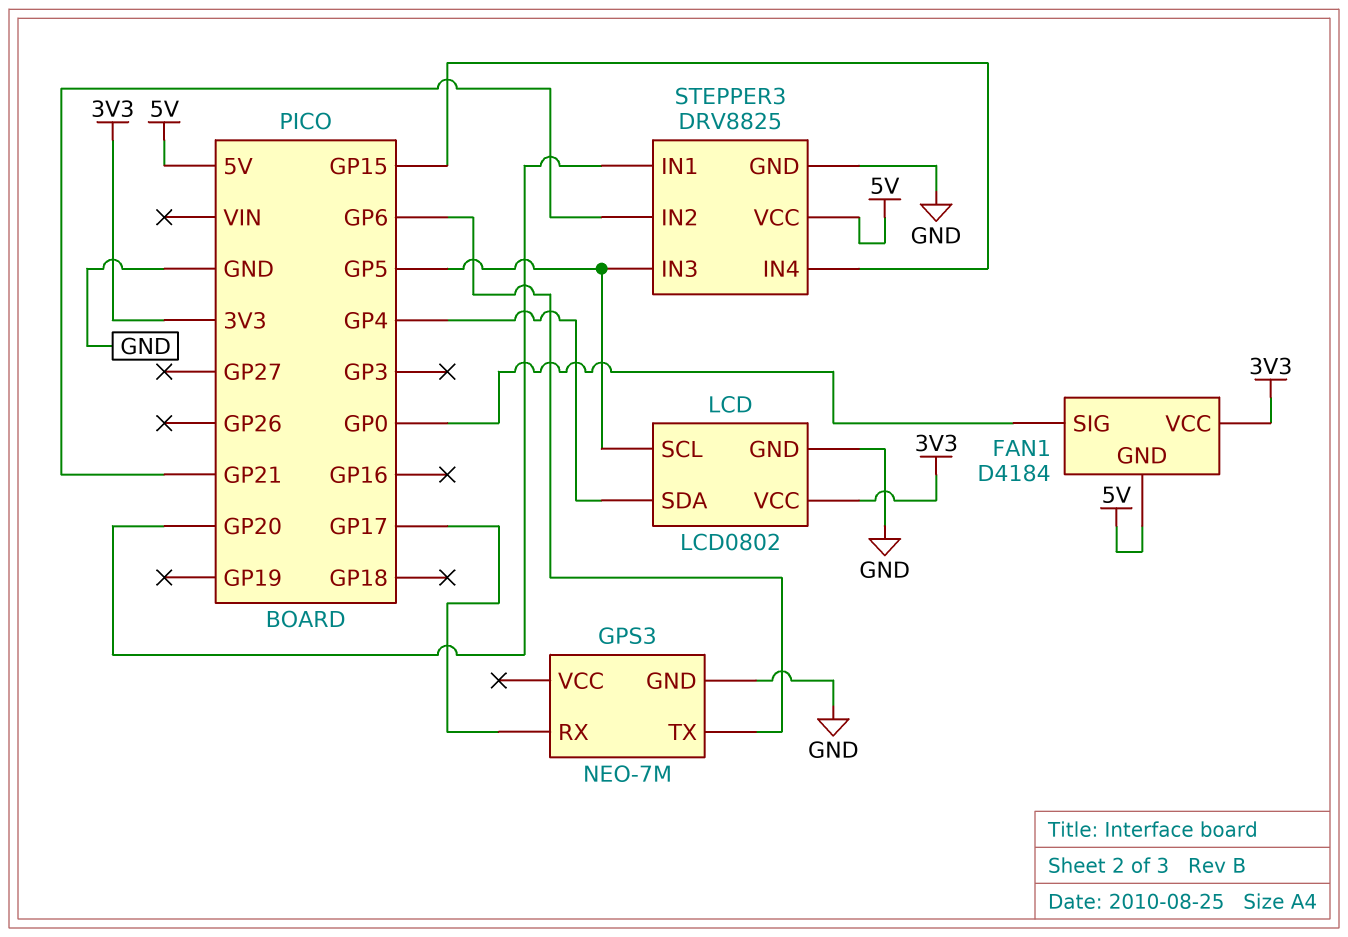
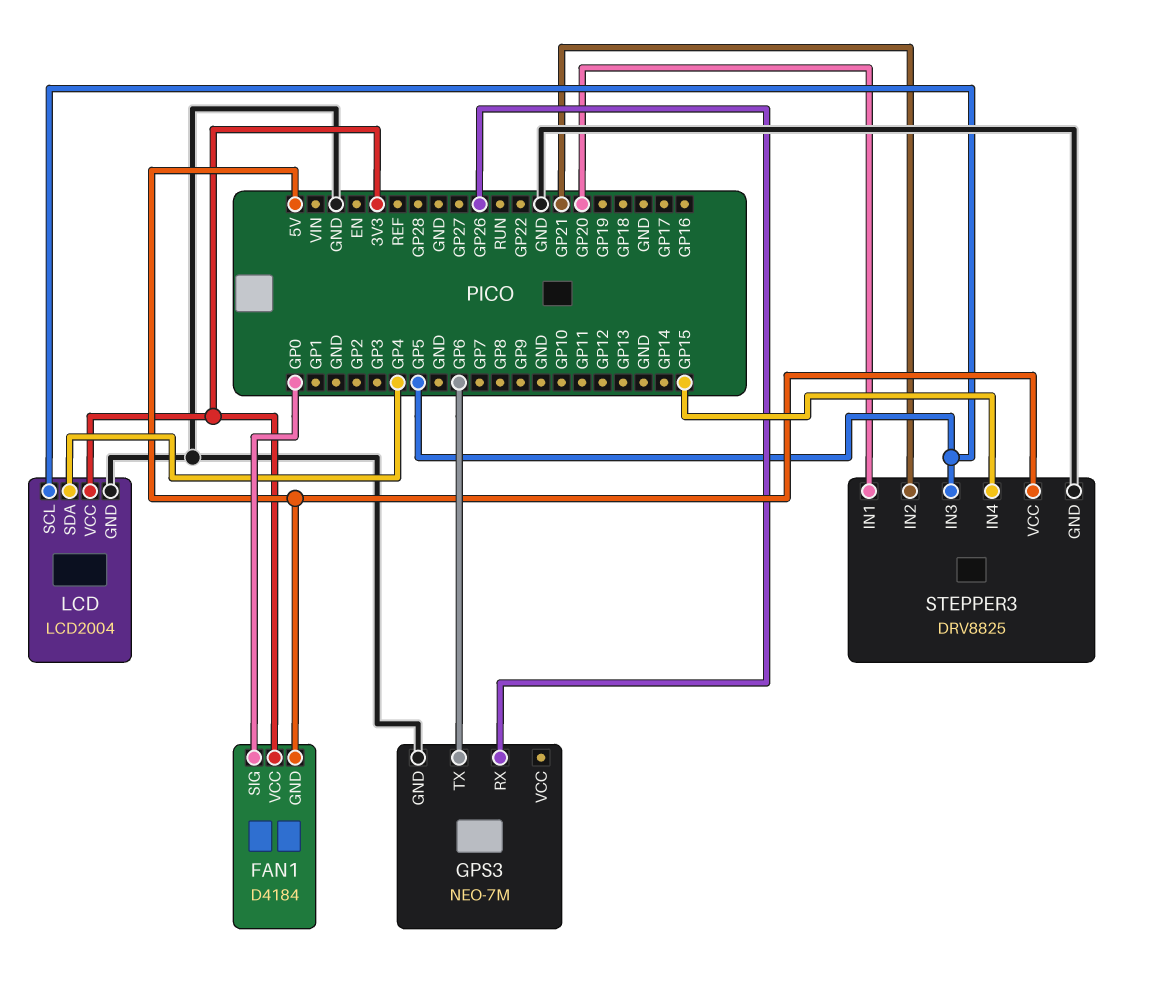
GPS3 pin RX: GP17 -> GP26
LCD: LCD0802 -> LCD2004

